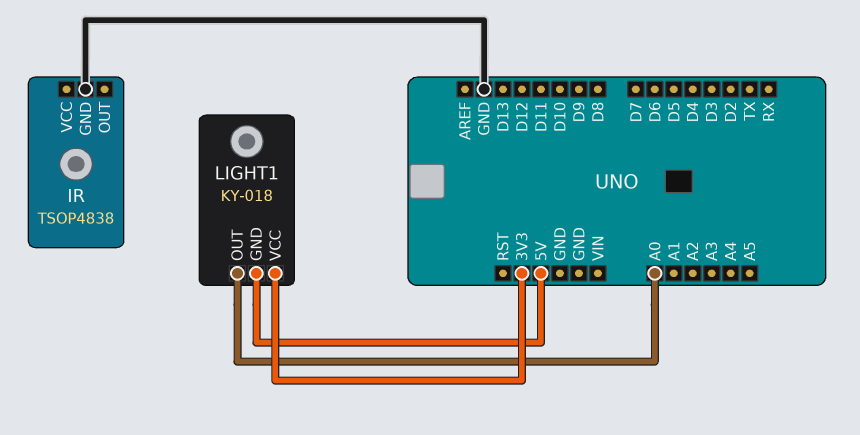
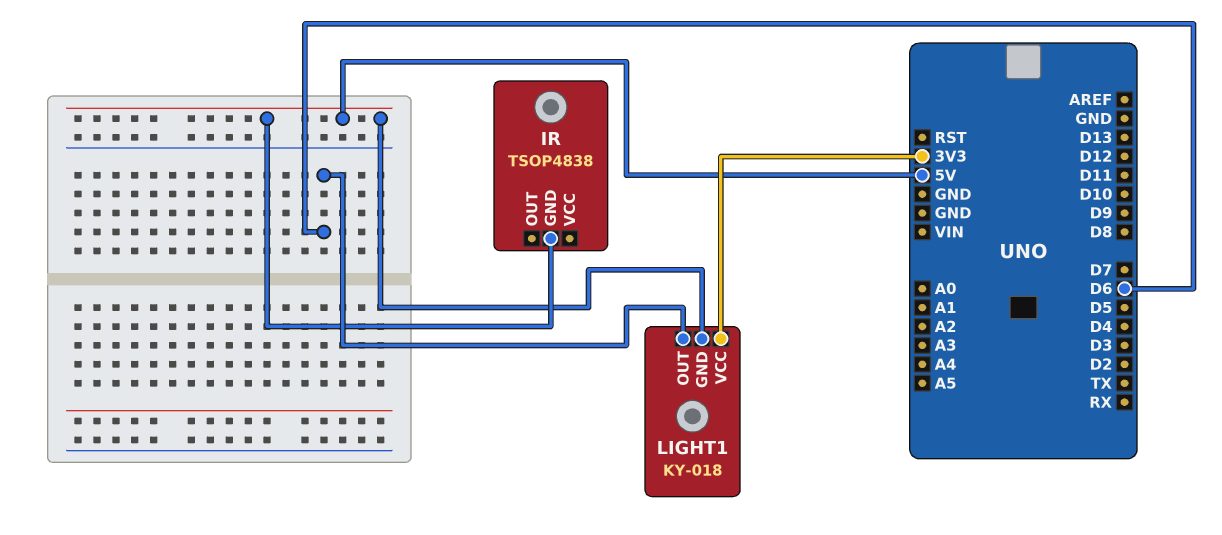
IR pin GND: GND -> 5V
LIGHT1 pin OUT: A0 -> D6

